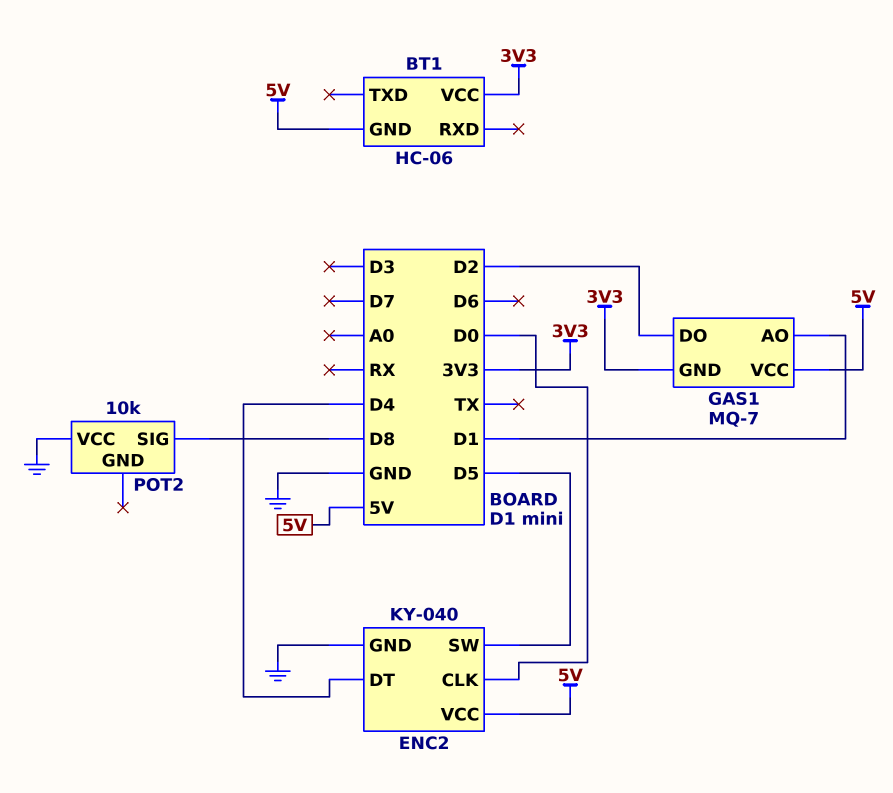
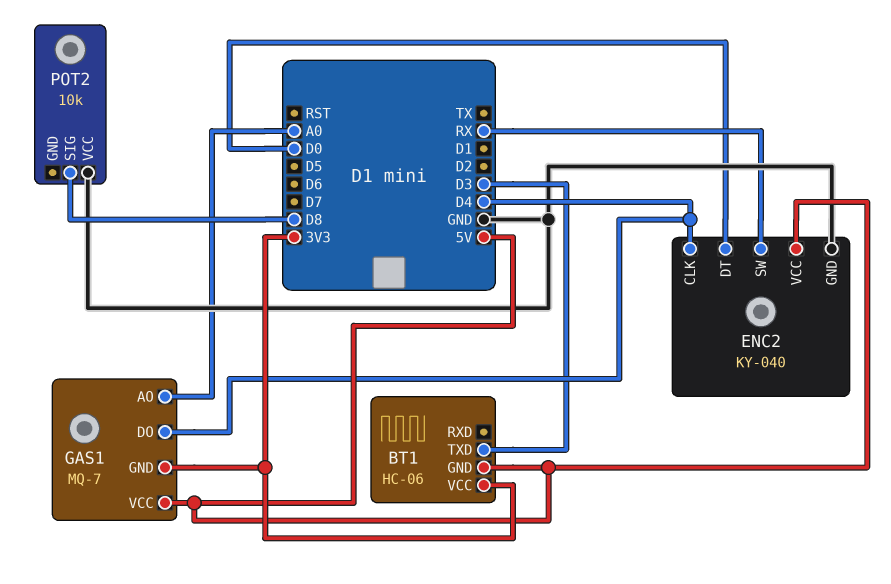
BT1 pin TXD: none -> D3
ENC2 pin CLK: D0 -> D4
ENC2 pin DT: D4 -> D0
ENC2 pin SW: D5 -> RX
GAS1 pin AO: D1 -> A0
GAS1 pin DO: D2 -> D4

